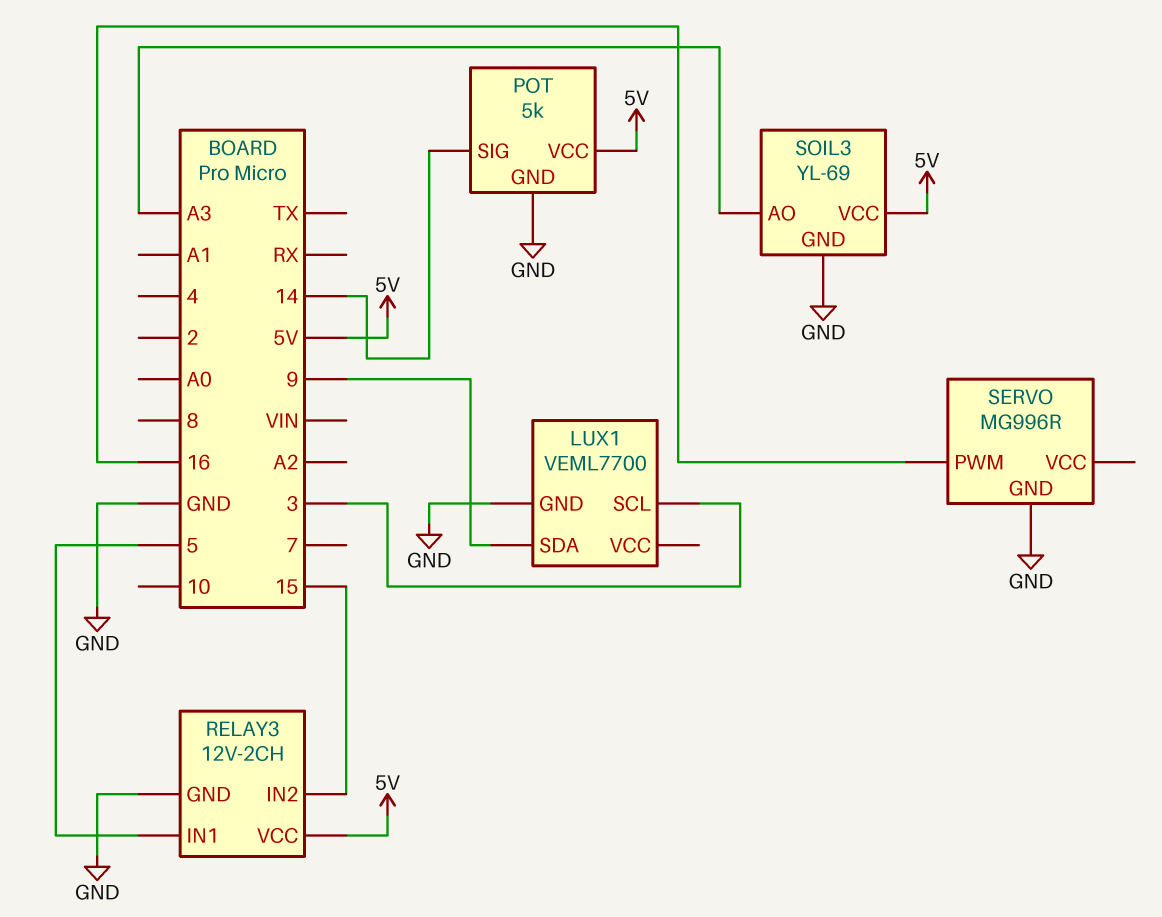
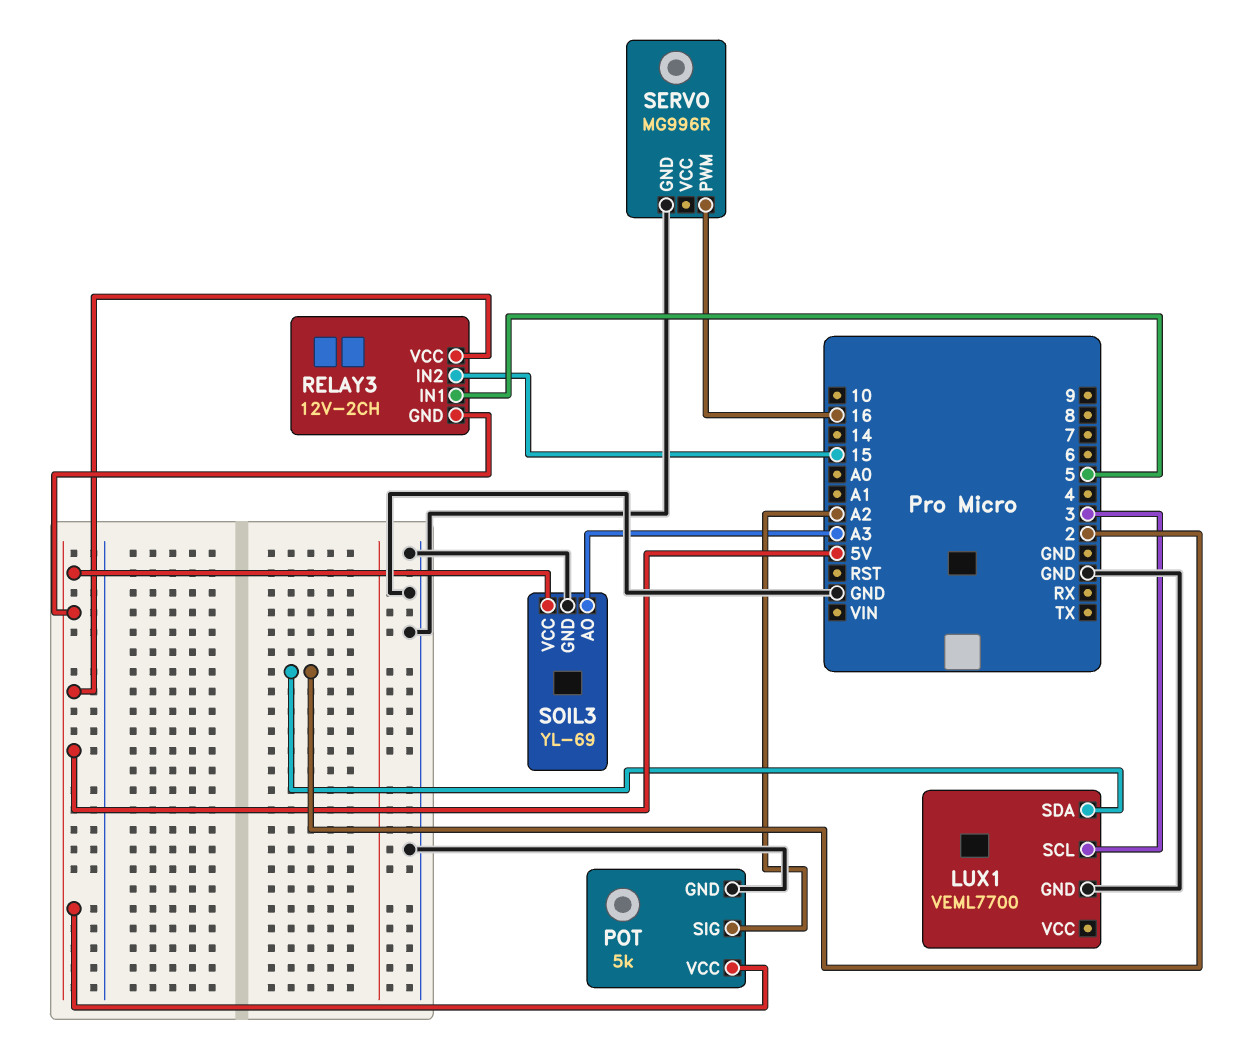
LUX1 pin SDA: 9 -> 2
POT pin SIG: 14 -> A2
RELAY3 pin GND: GND -> 5V

